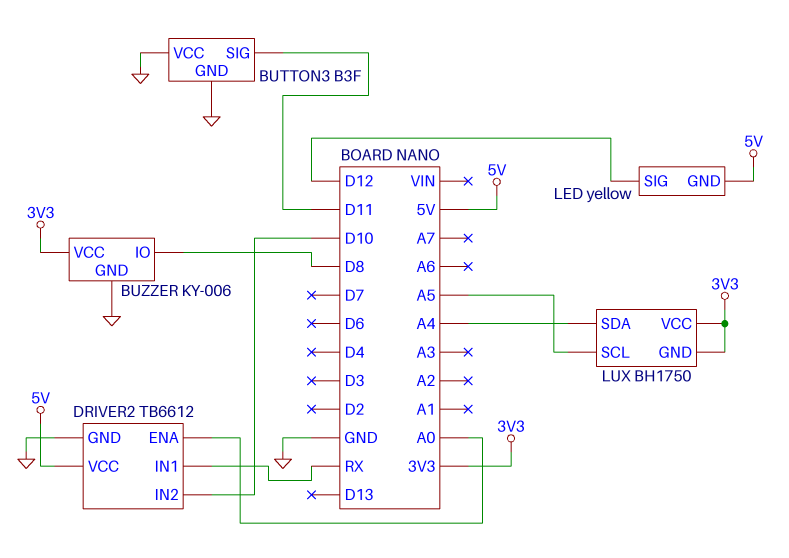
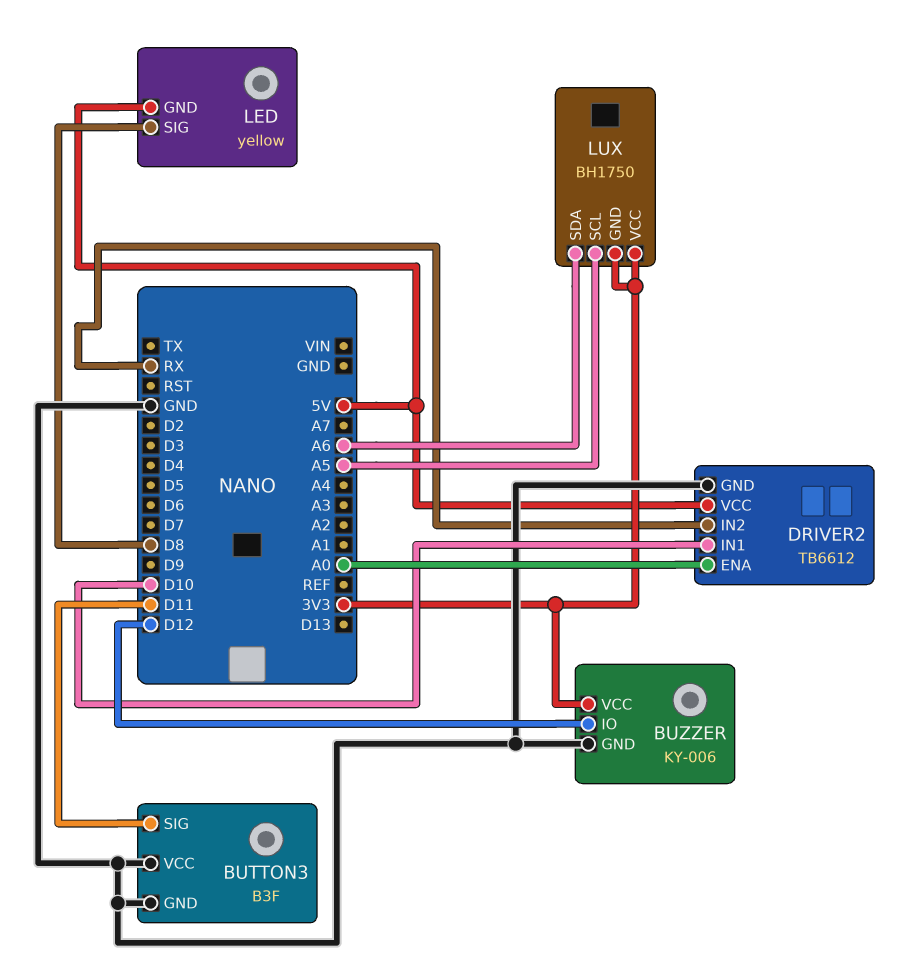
BUZZER pin IO: D8 -> D12
DRIVER2 pin IN1: RX -> D10
DRIVER2 pin IN2: D10 -> RX
LED pin SIG: D12 -> D8
LUX pin SDA: A4 -> A6

